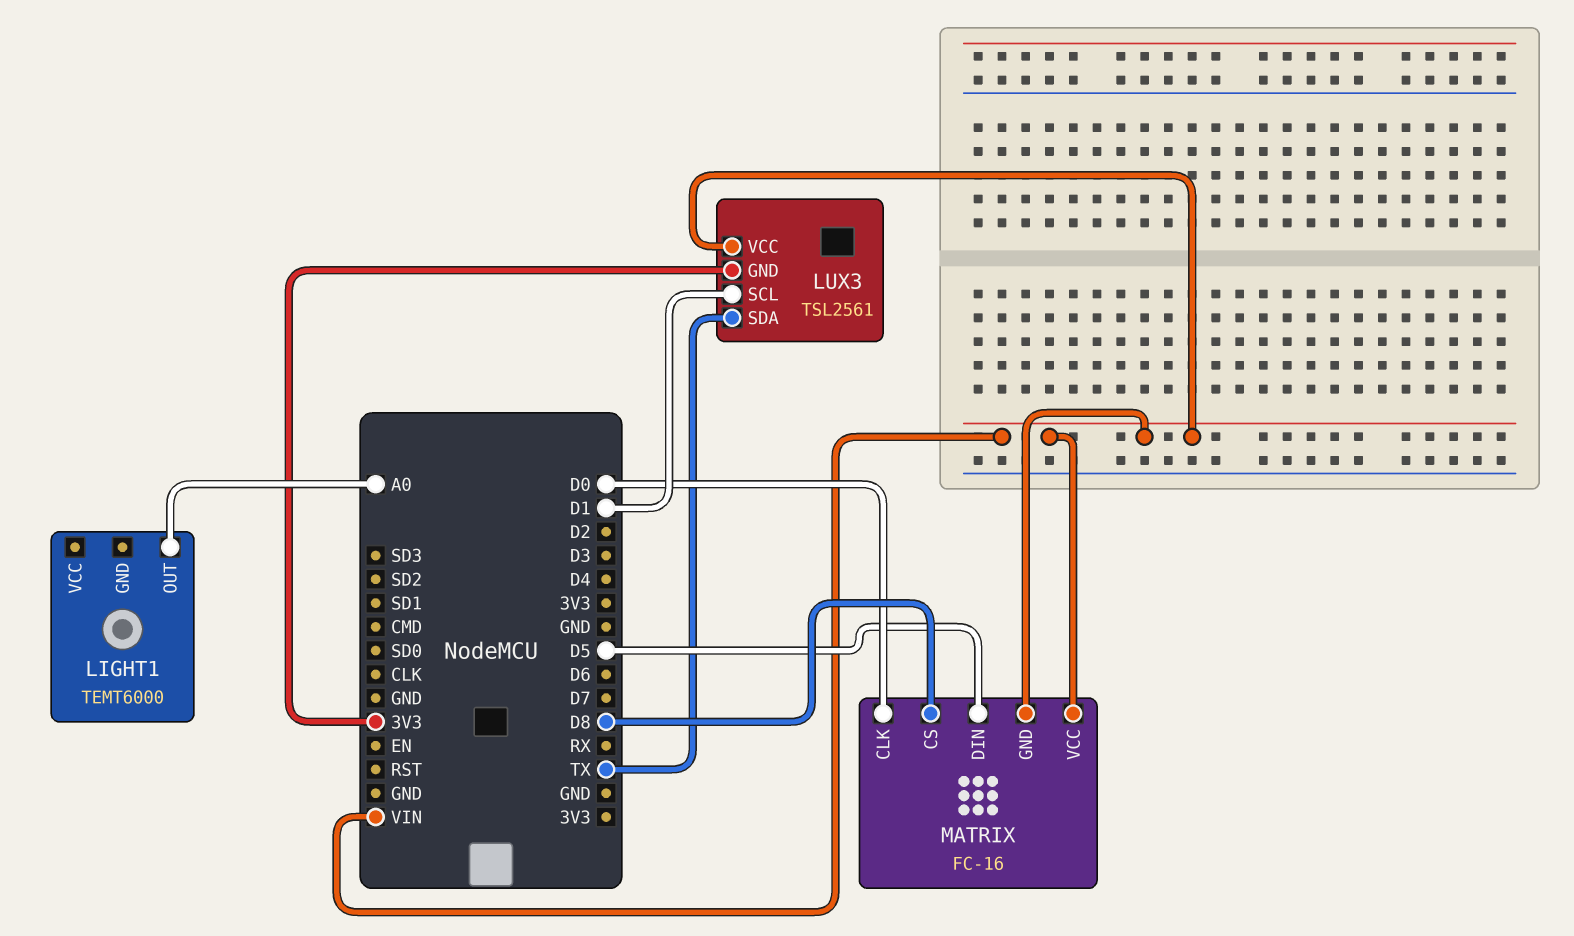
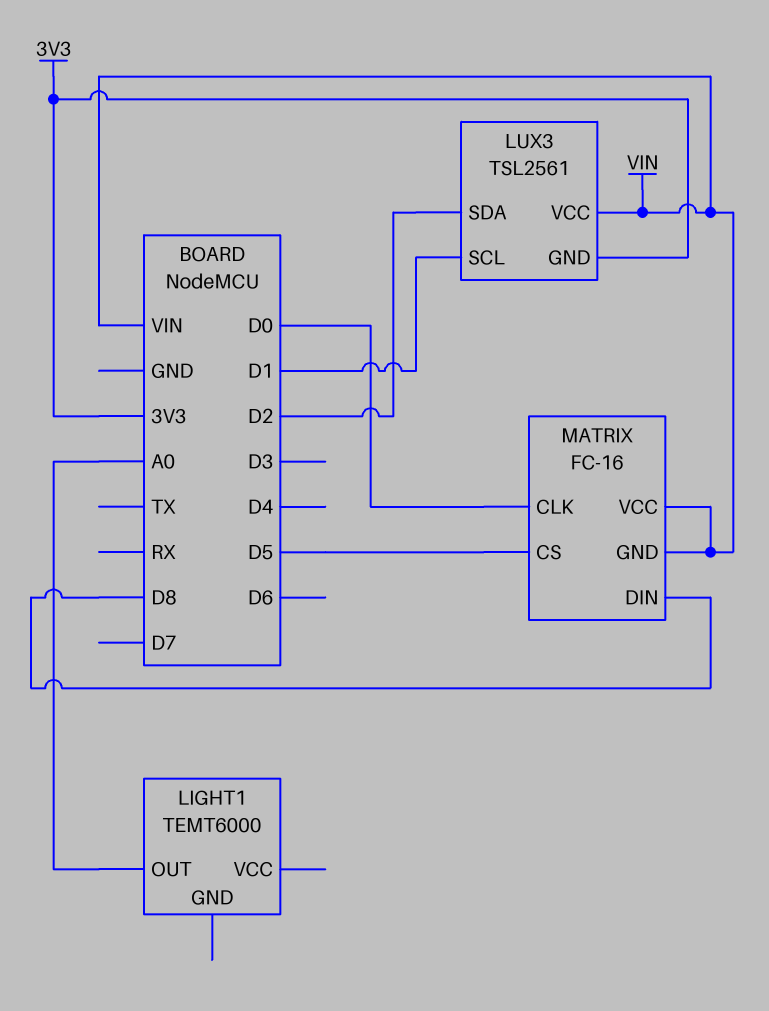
LUX3 pin SDA: TX -> D2
MATRIX pin CS: D8 -> D5
MATRIX pin DIN: D5 -> D8

